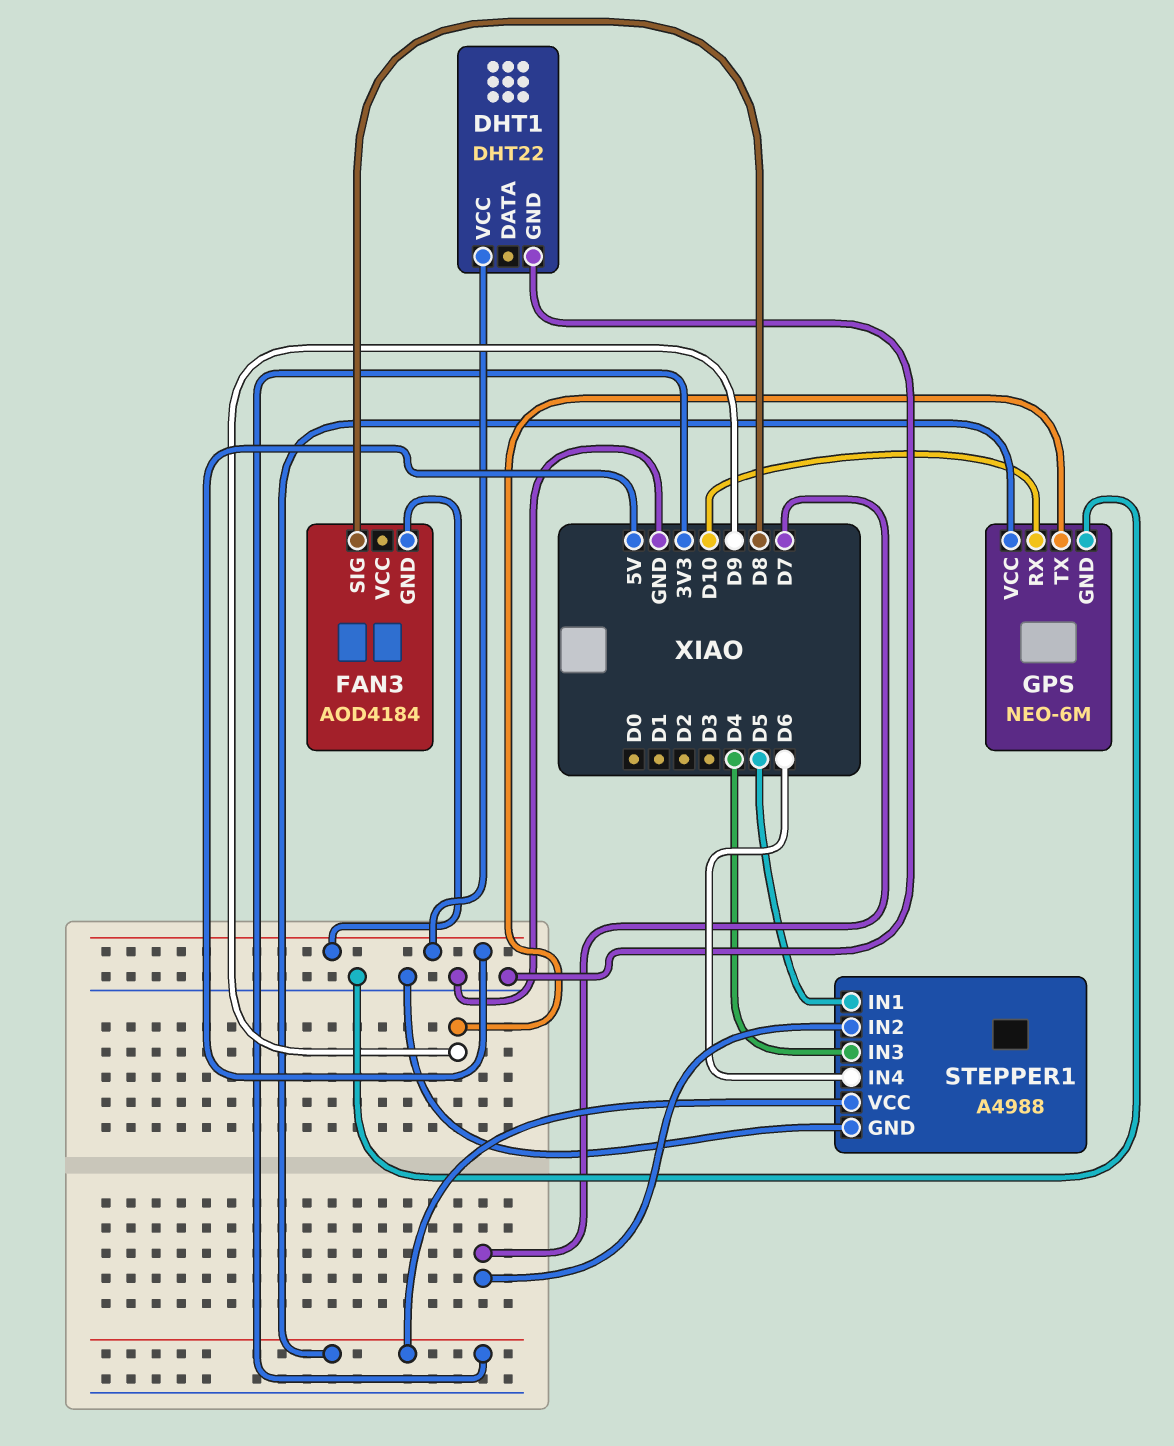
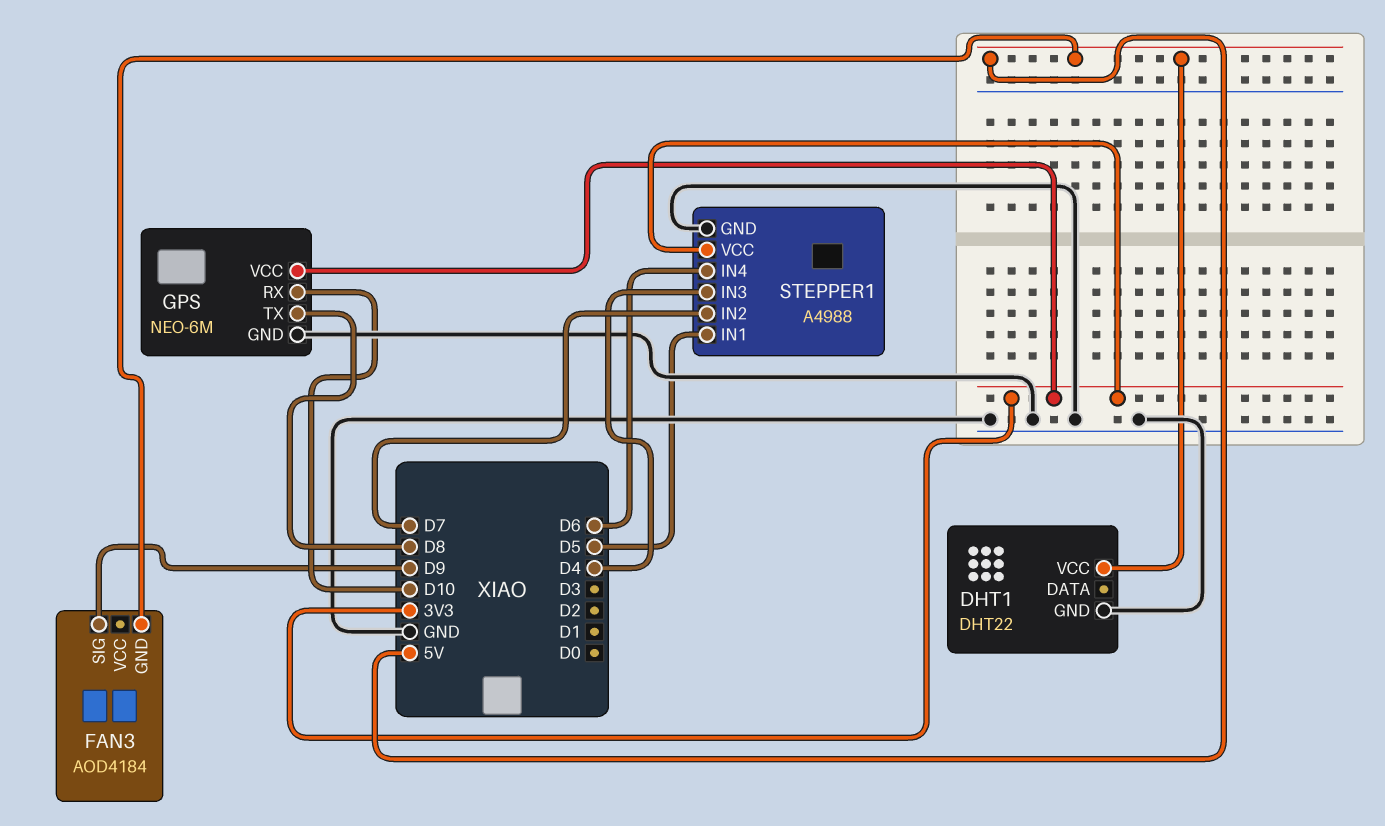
FAN3 pin SIG: D8 -> D9
GPS pin TX: D9 -> D8

